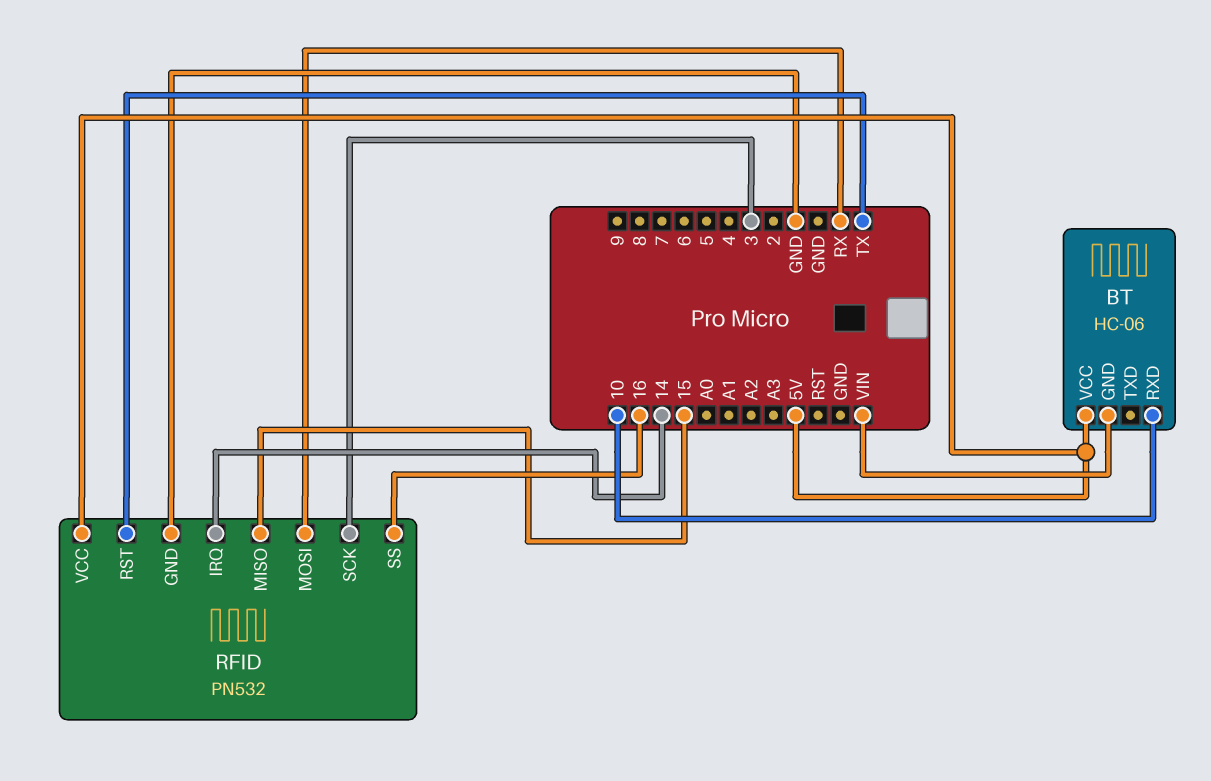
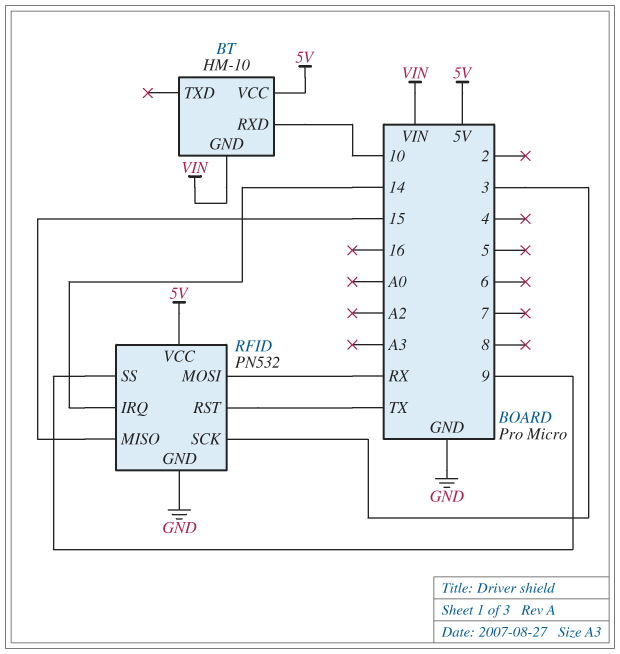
BT: HC-06 -> HM-10
RFID pin SS: 16 -> 9

